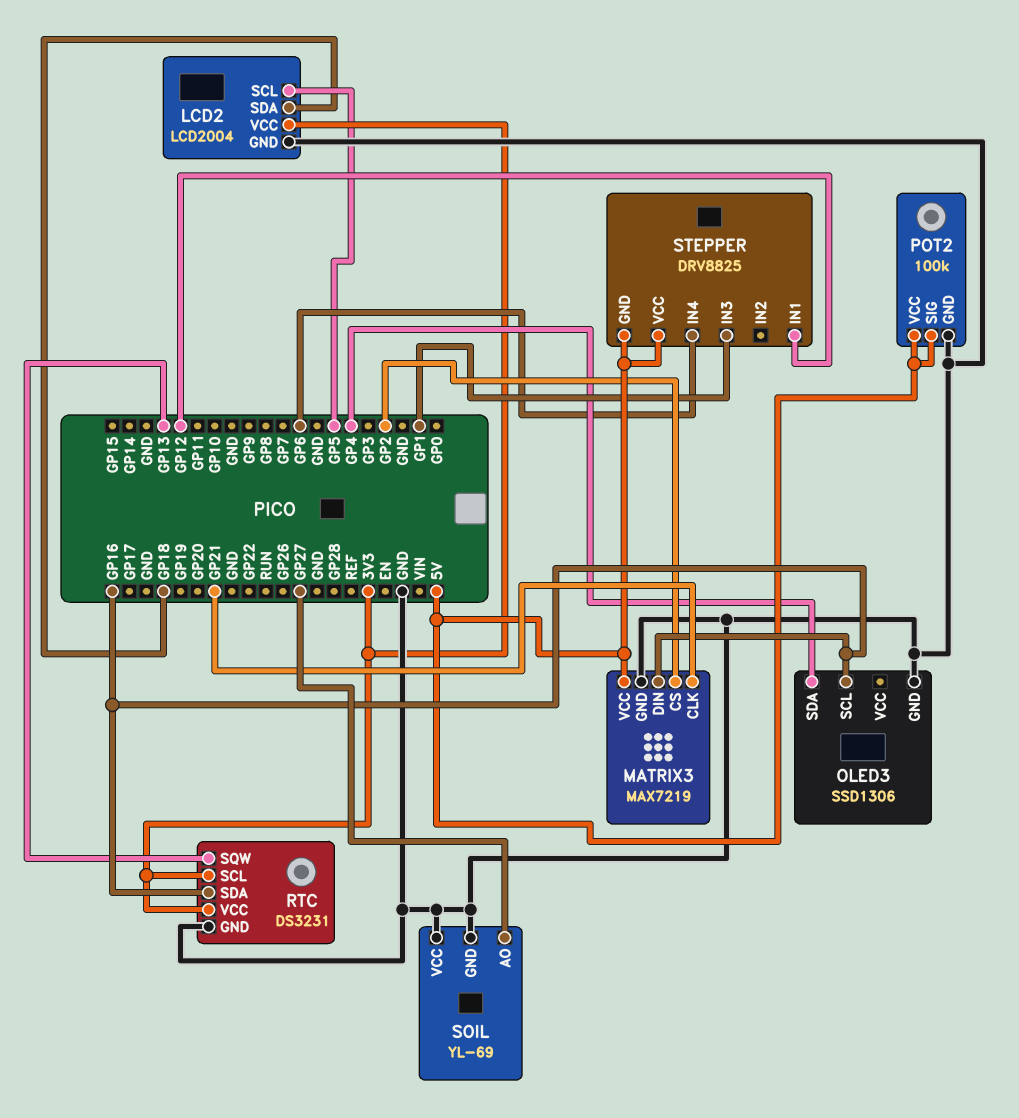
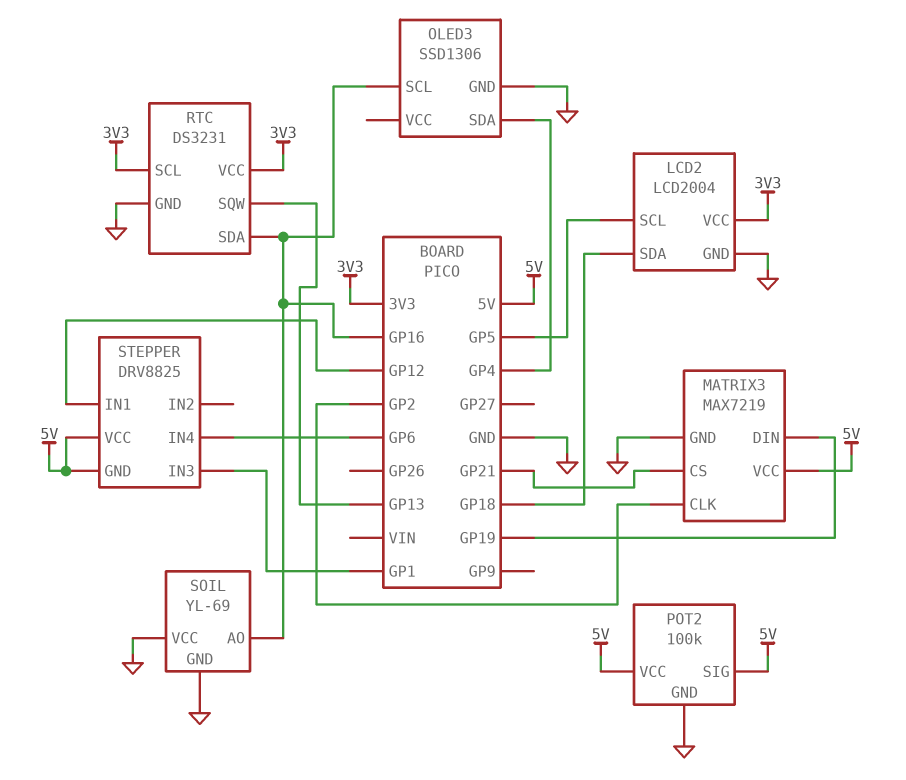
MATRIX3 pin CLK: GP21 -> GP2
MATRIX3 pin CS: GP2 -> GP21
MATRIX3 pin DIN: GP16 -> GP19
SOIL pin AO: GP27 -> GP16

